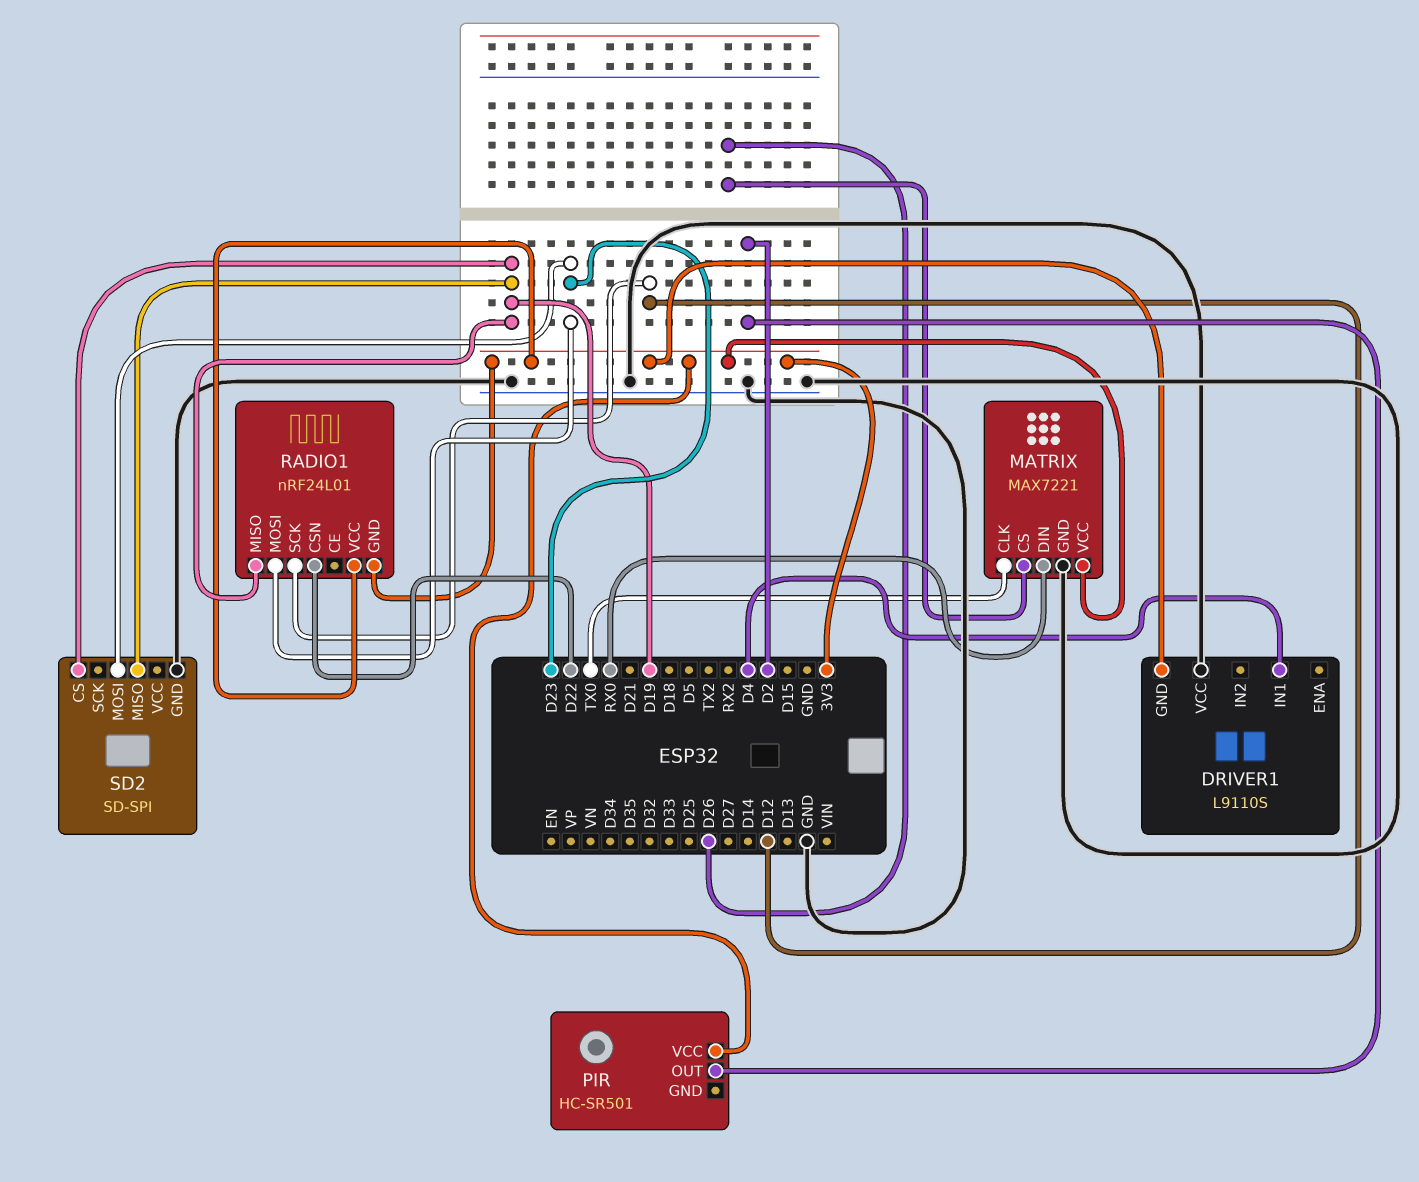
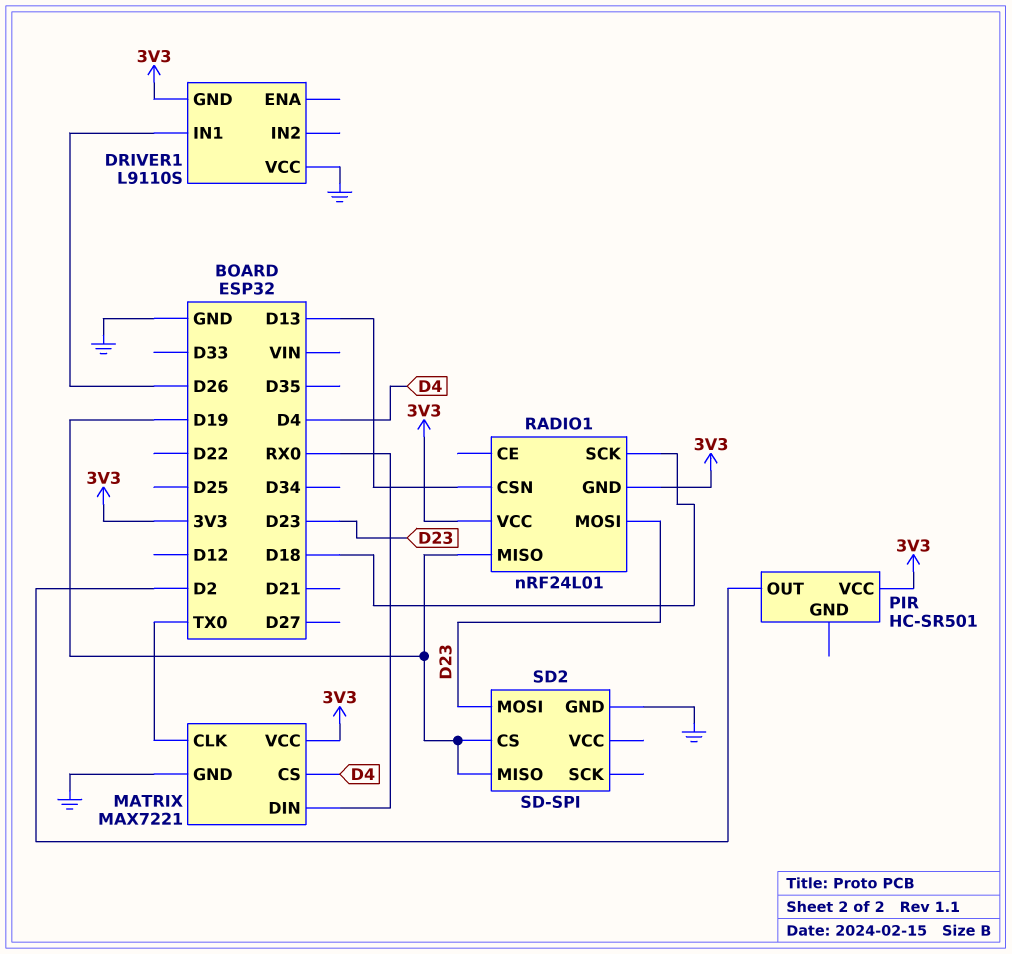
DRIVER1 pin IN1: D4 -> D26
MATRIX pin CS: D26 -> D4
RADIO1 pin CSN: D22 -> D13
RADIO1 pin SCK: D12 -> D18

